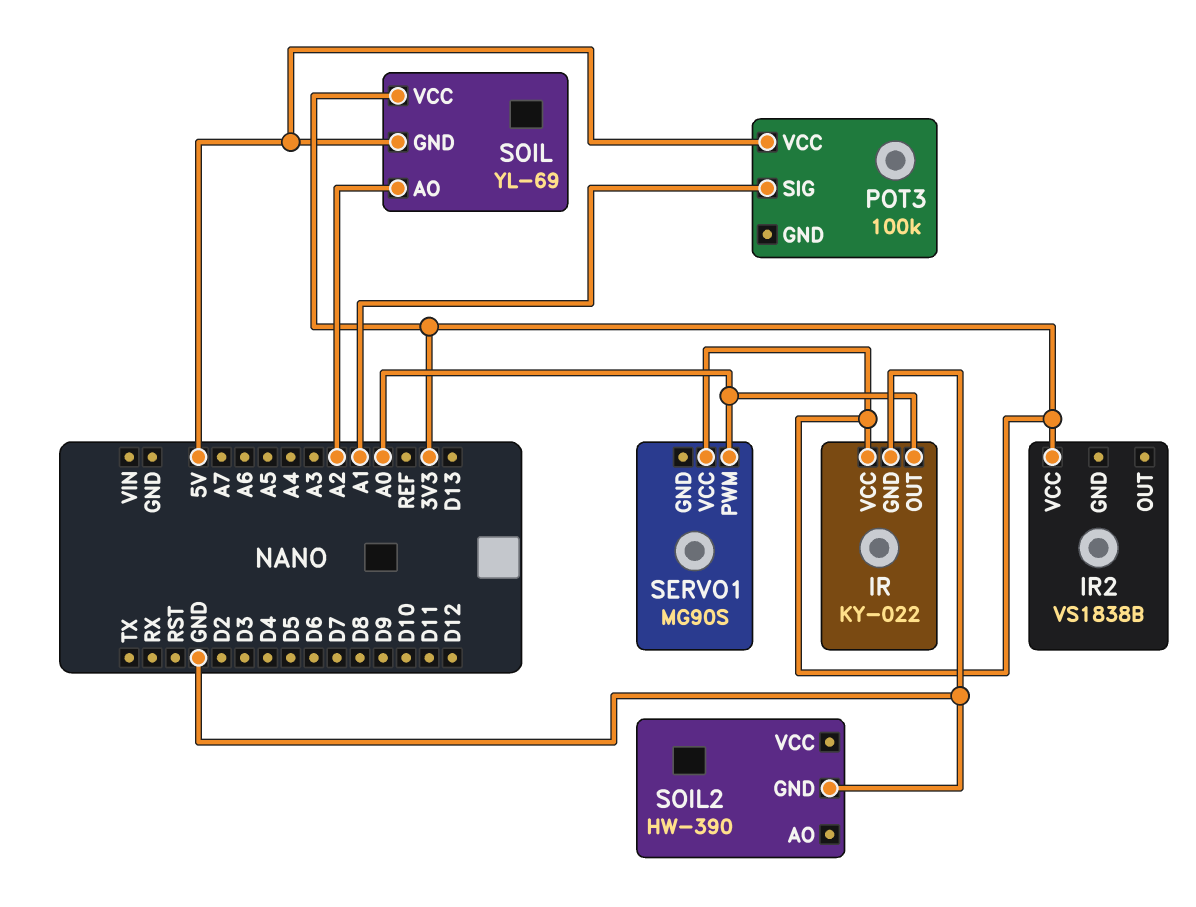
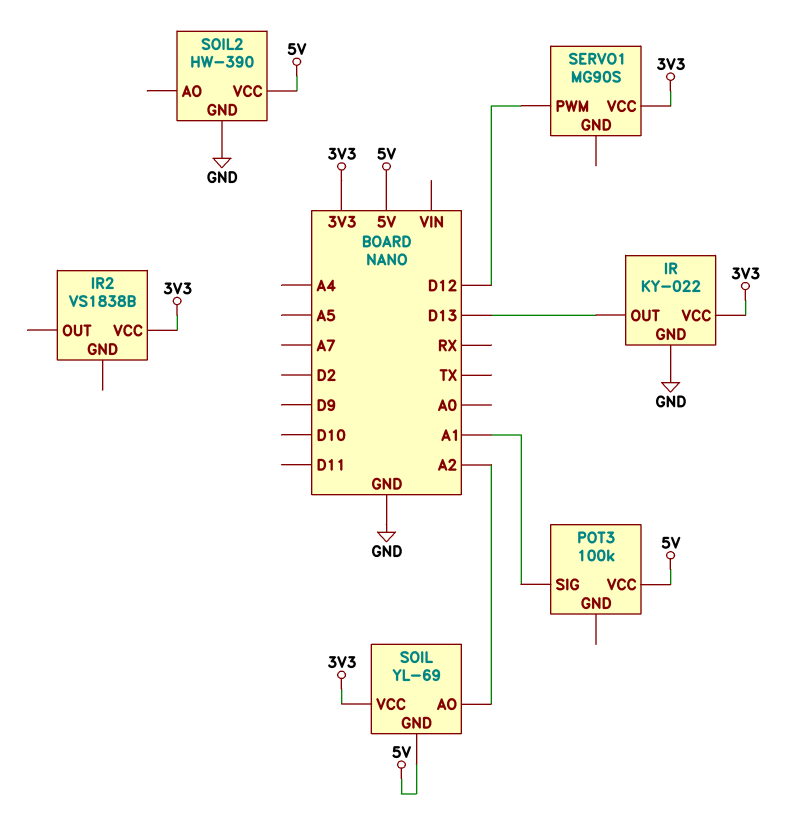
IR pin OUT: A0 -> D13
SERVO1 pin PWM: A0 -> D12
SOIL2 pin VCC: none -> 5V

